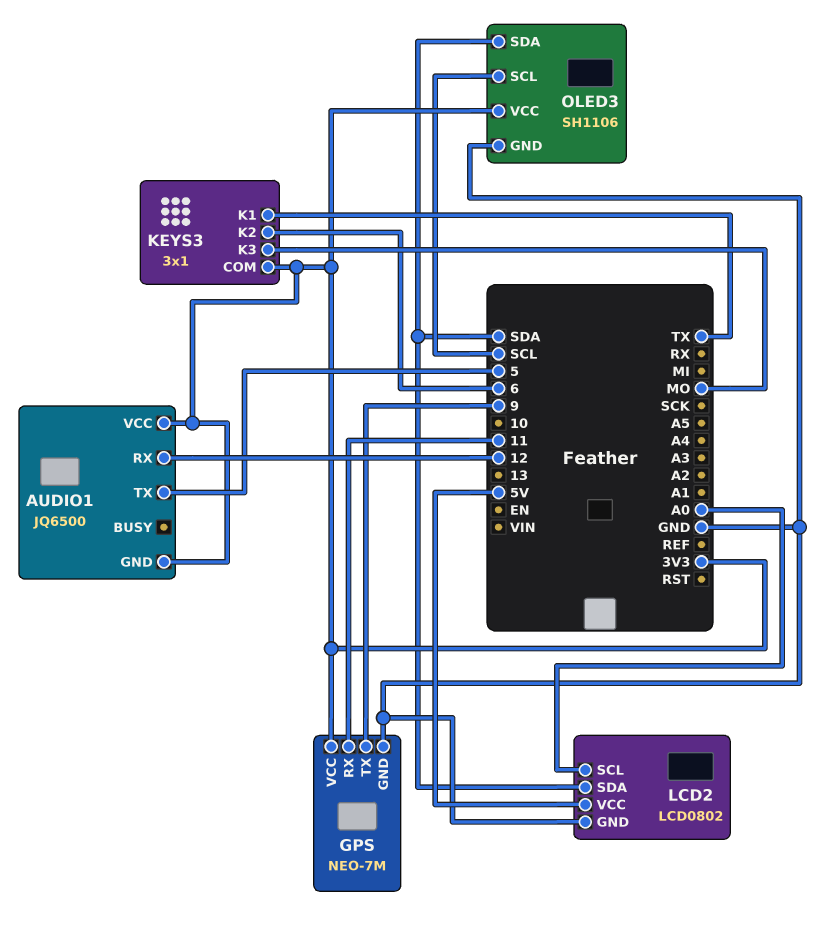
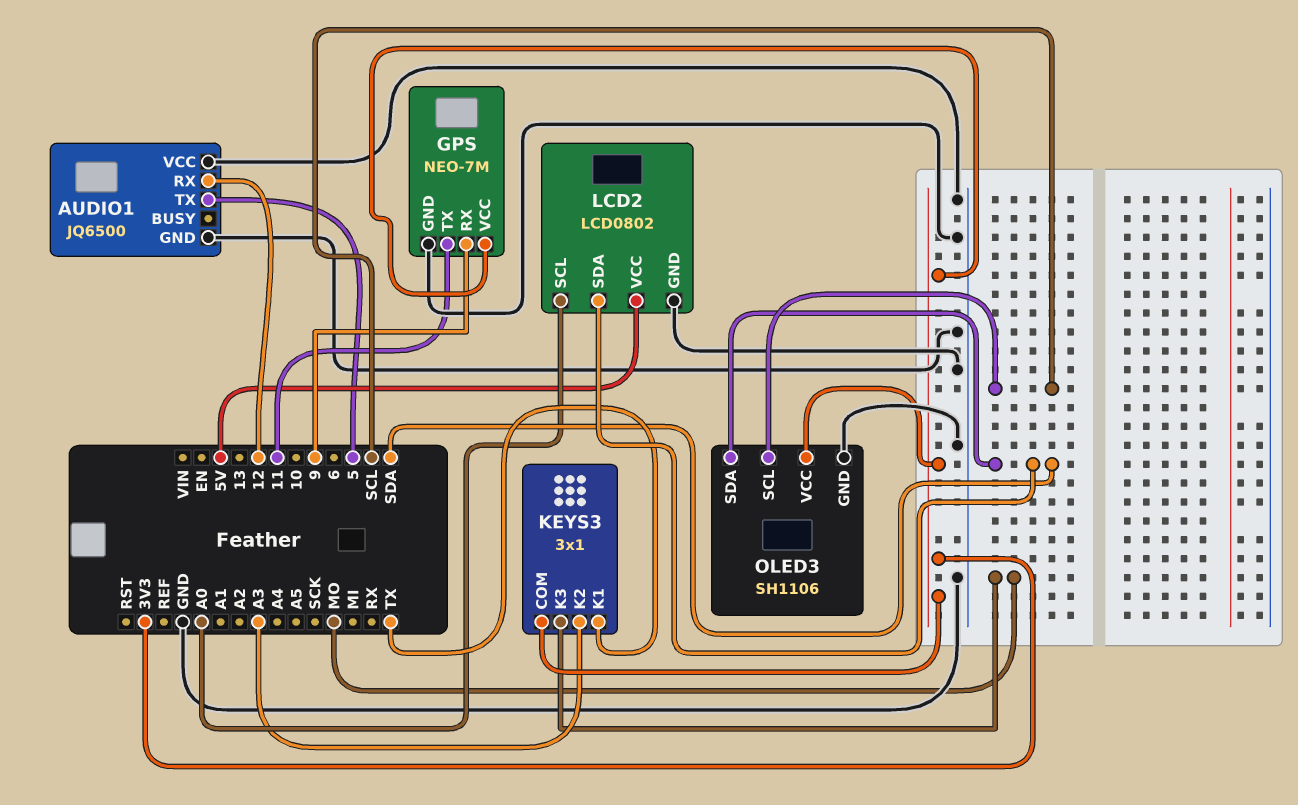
AUDIO1 pin GND: 3V3 -> GND
AUDIO1 pin VCC: 3V3 -> GND
GPS pin RX: 11 -> 9
GPS pin TX: 9 -> 11
KEYS3 pin K2: 6 -> A3

